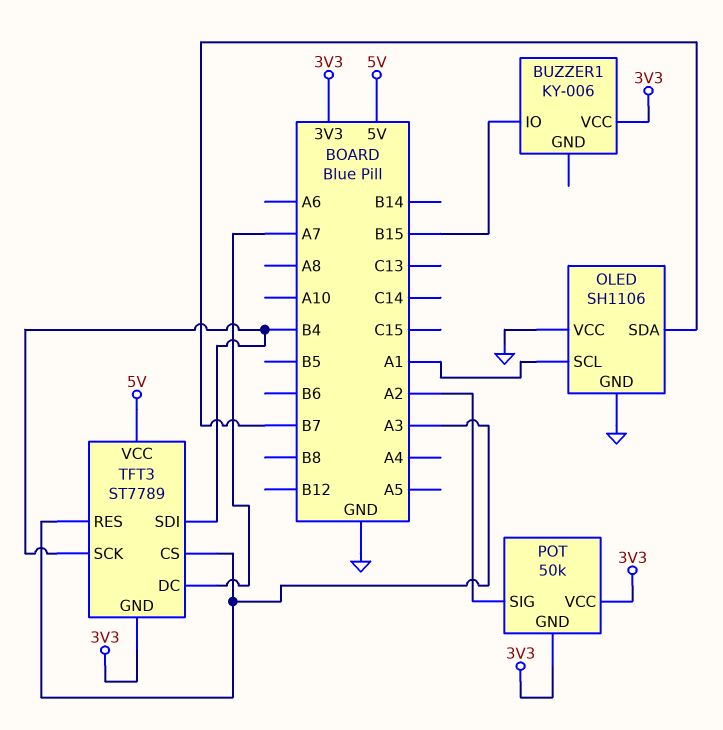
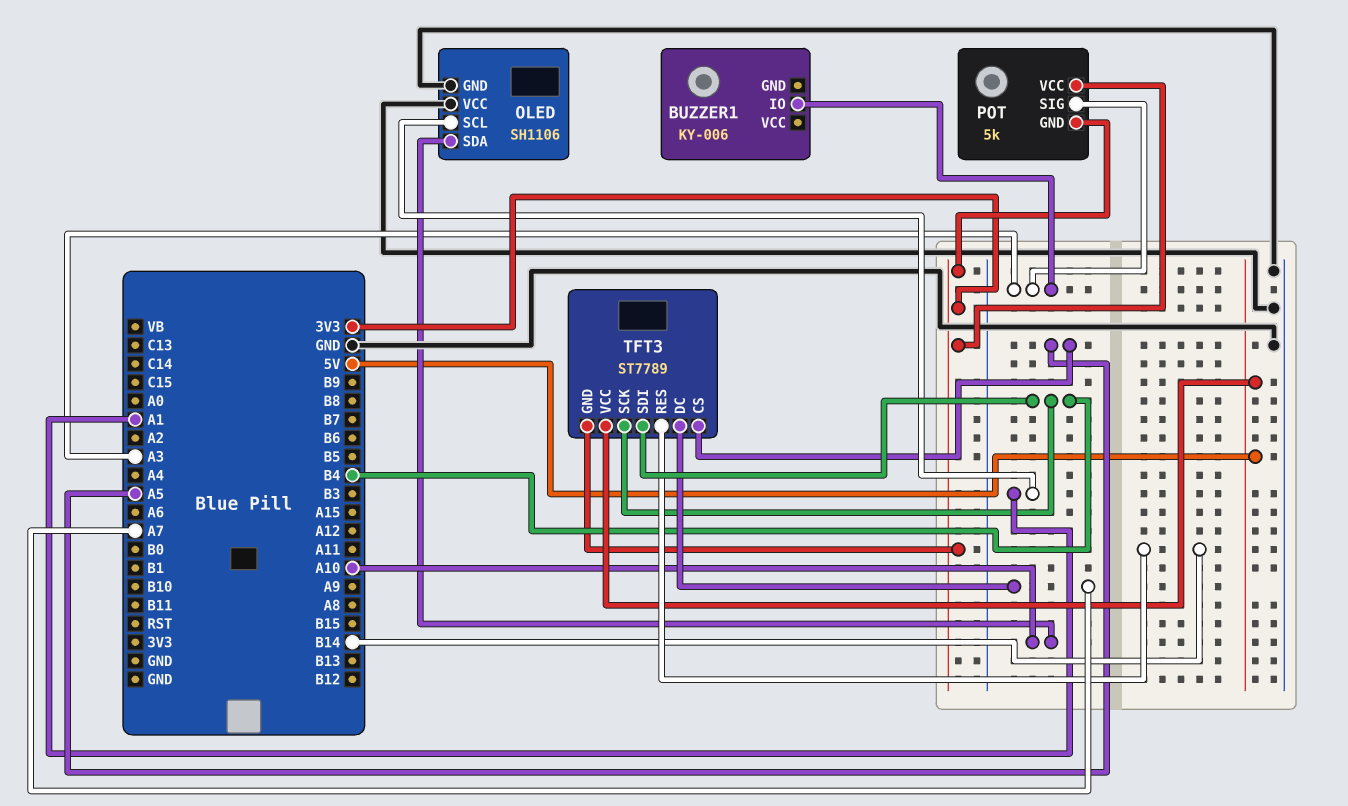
BUZZER1 pin IO: B15 -> A3
BUZZER1 pin VCC: 3V3 -> none
OLED pin SDA: B7 -> A10
POT: 50k -> 5k
POT pin SIG: A2 -> A3
TFT3 pin CS: A3 -> A5
TFT3 pin RES: A3 -> B14

